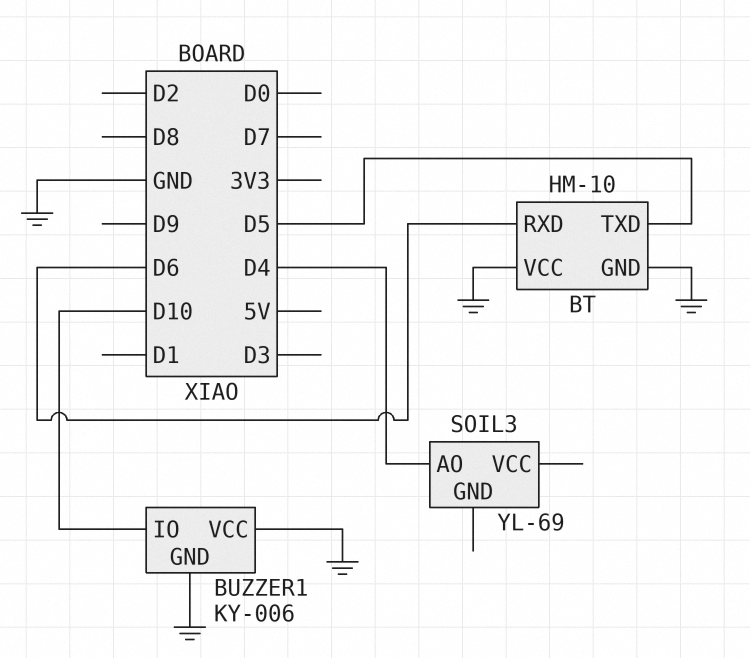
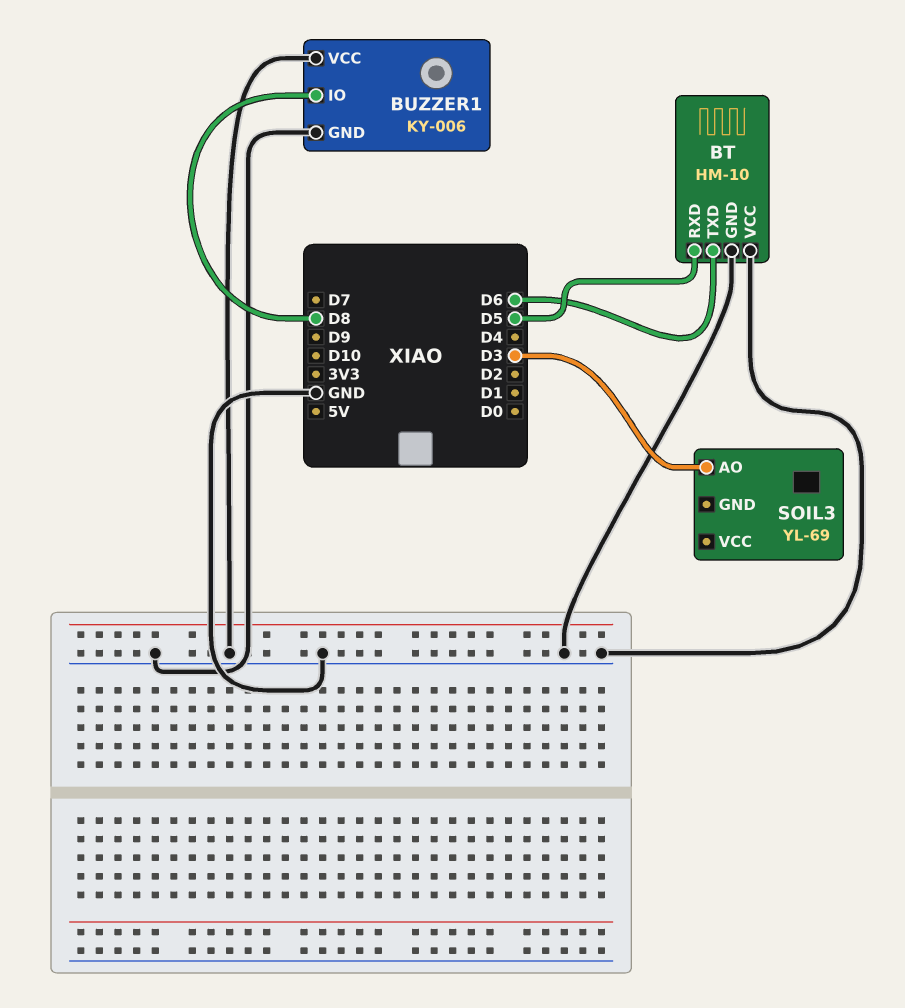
BT pin RXD: D6 -> D5
BT pin TXD: D5 -> D6
BUZZER1 pin IO: D10 -> D8
SOIL3 pin AO: D4 -> D3

